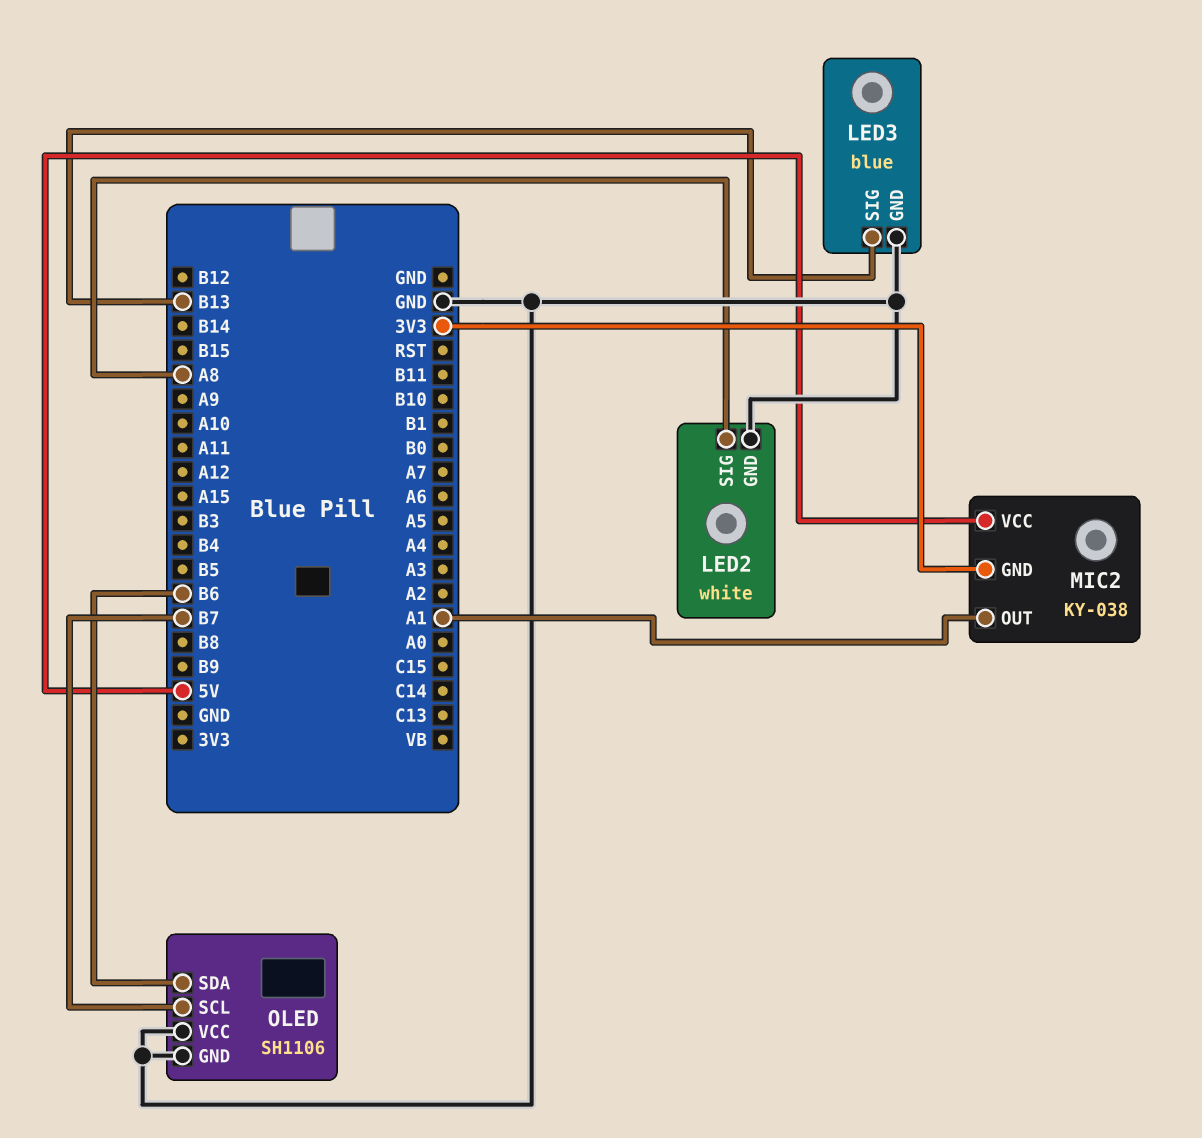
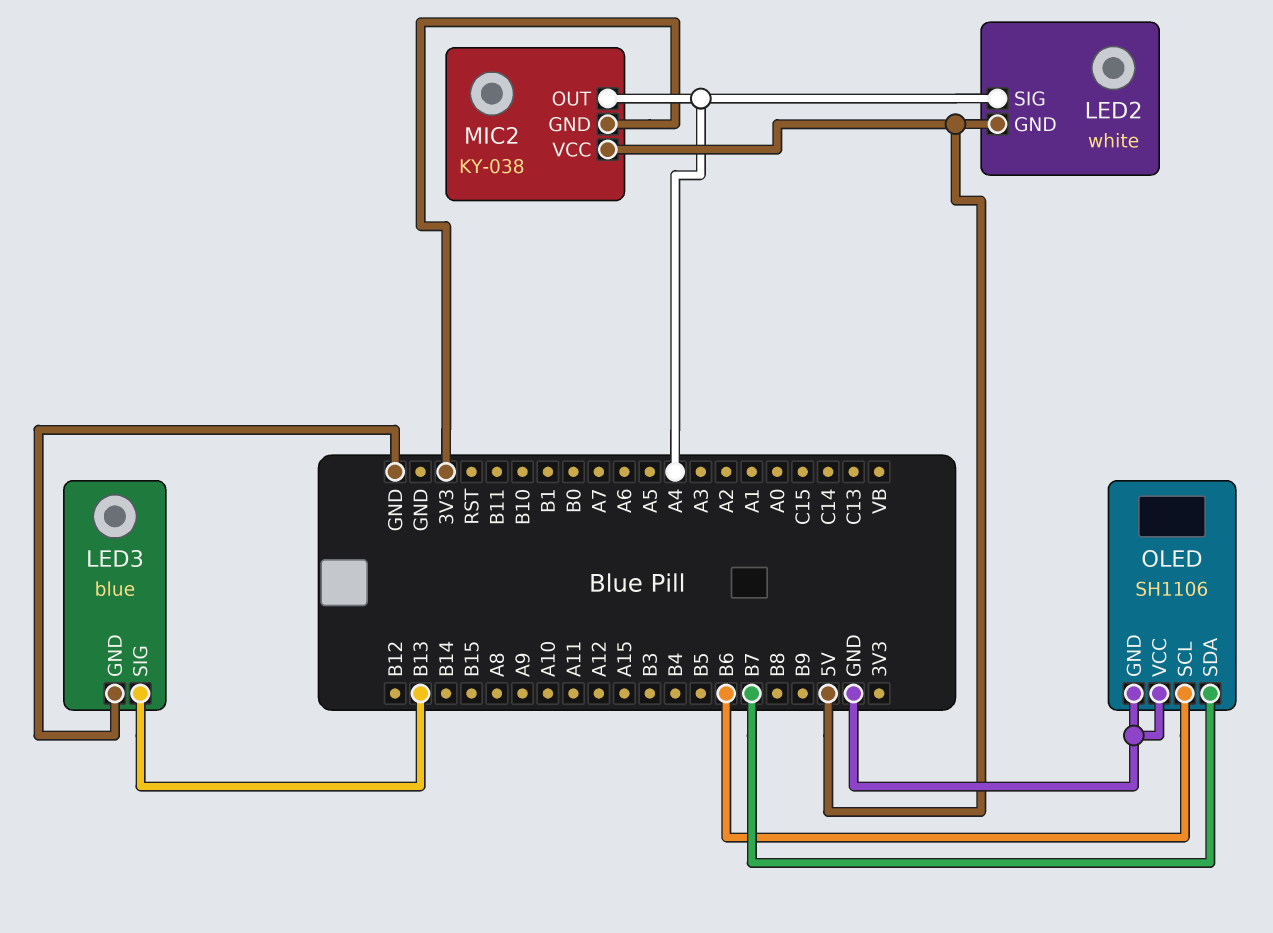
LED2 pin GND: GND -> 5V
LED2 pin SIG: A8 -> A4
MIC2 pin OUT: A1 -> A4
OLED pin SCL: B7 -> B6
OLED pin SDA: B6 -> B7

